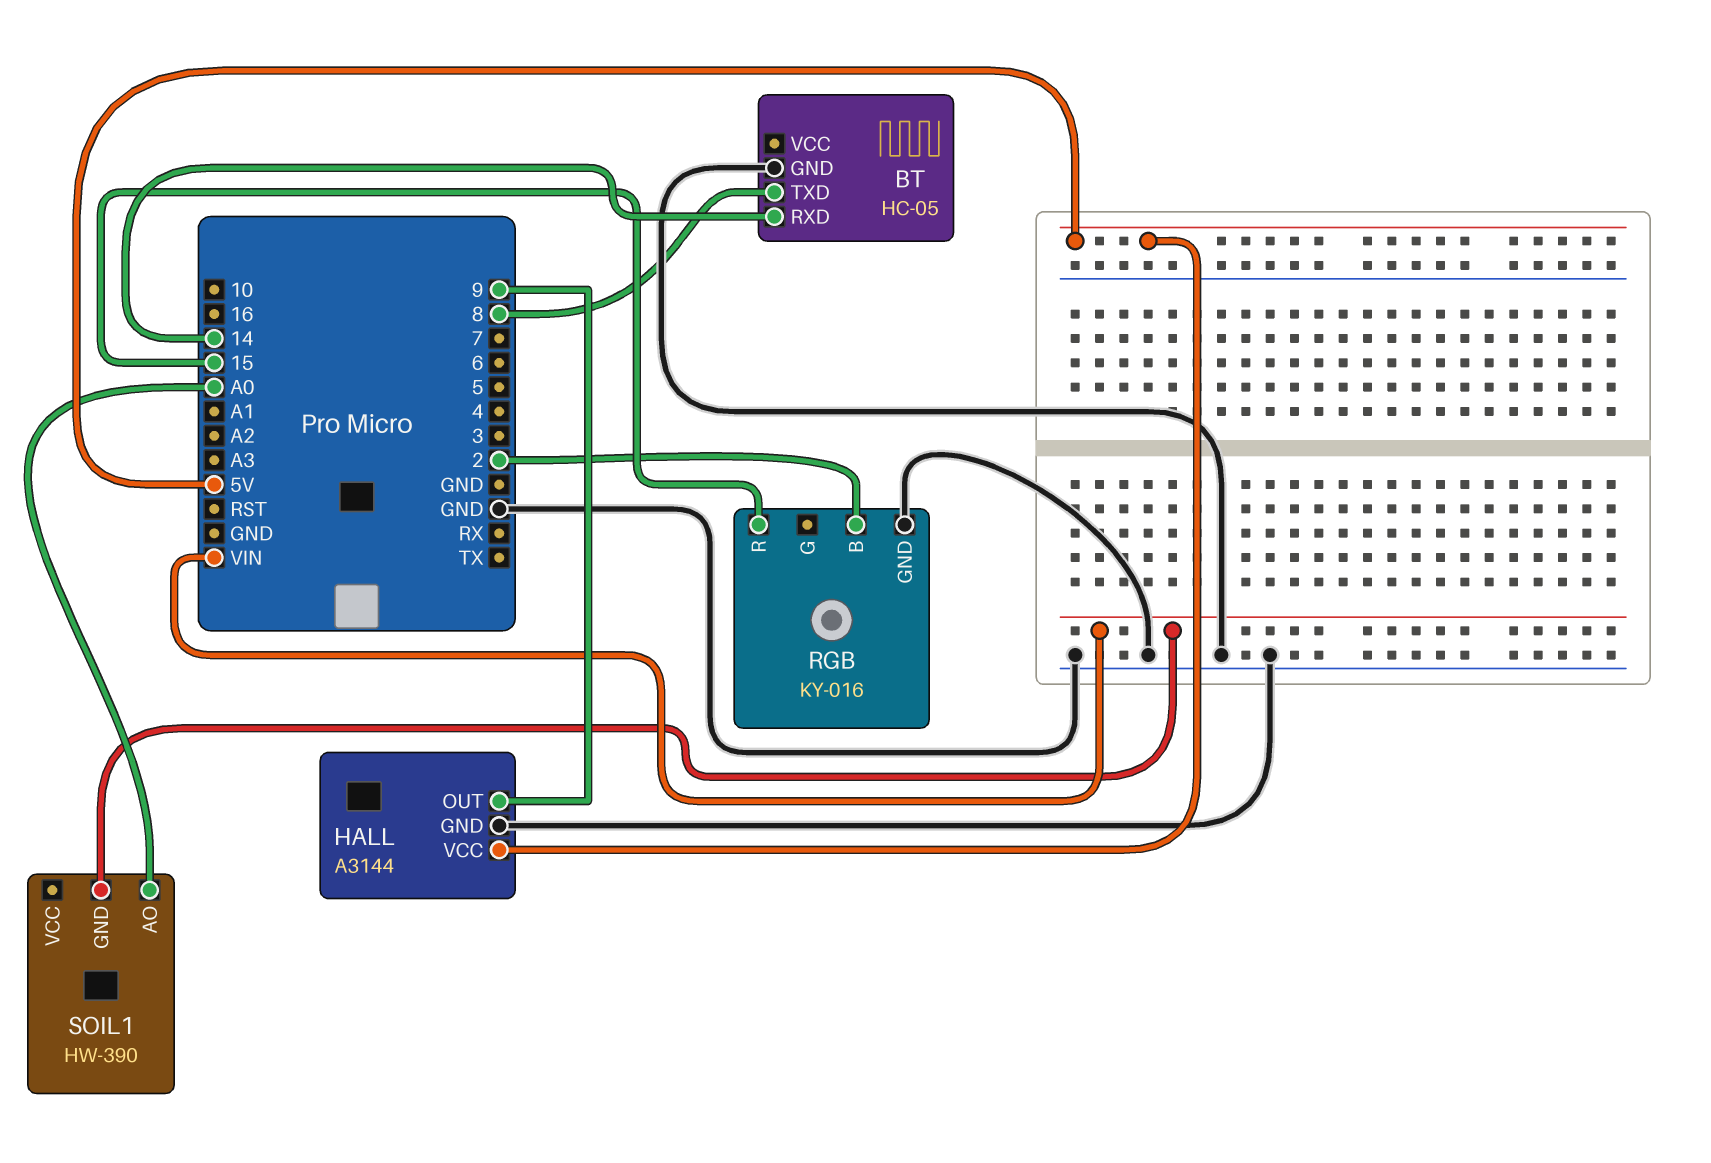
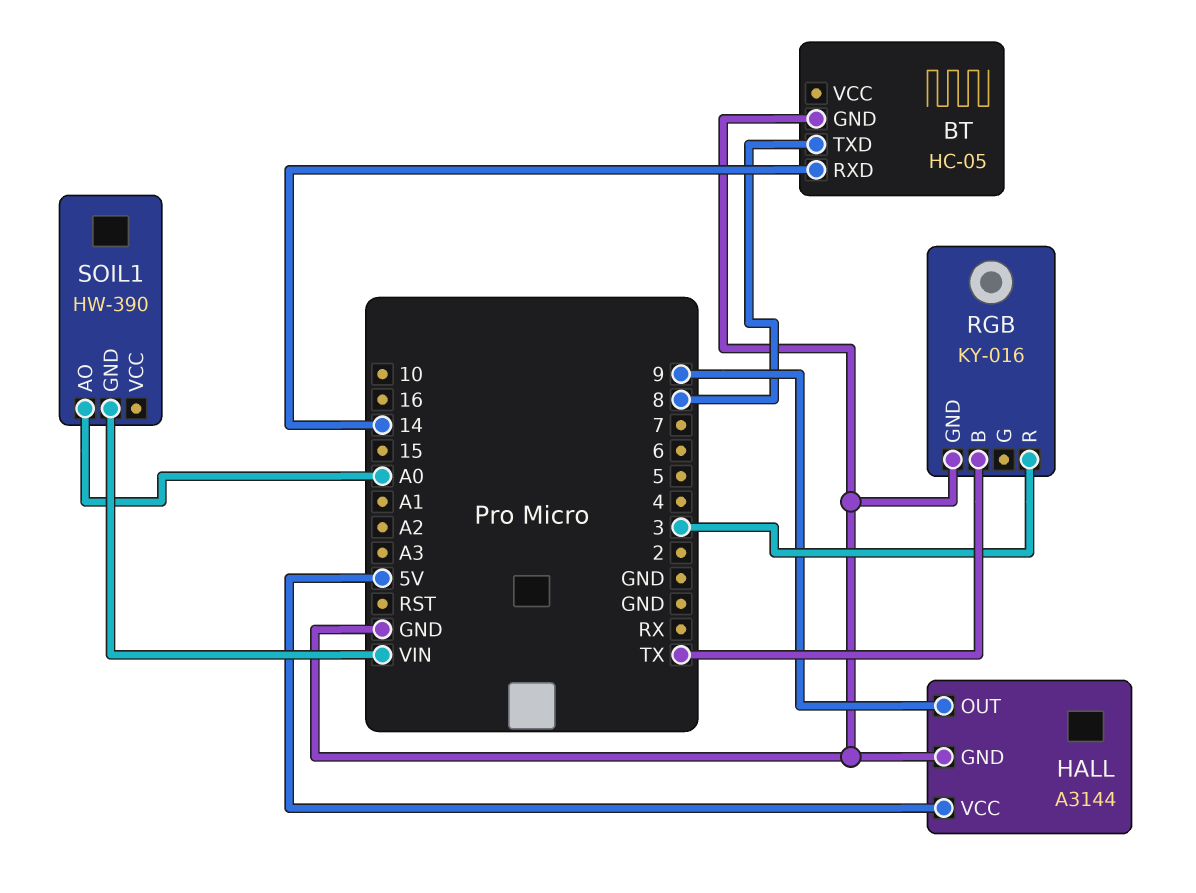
RGB pin B: 2 -> TX
RGB pin R: 15 -> 3

